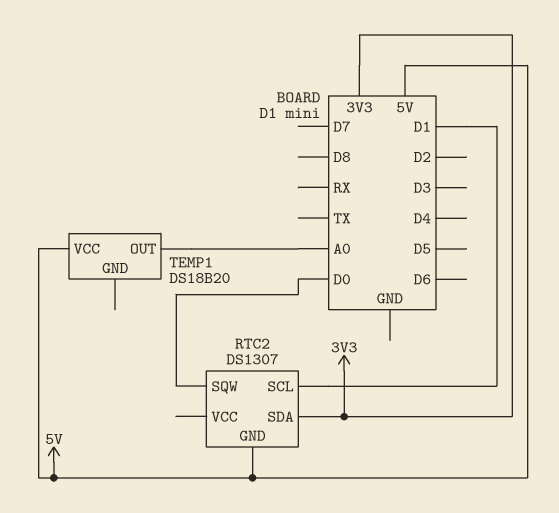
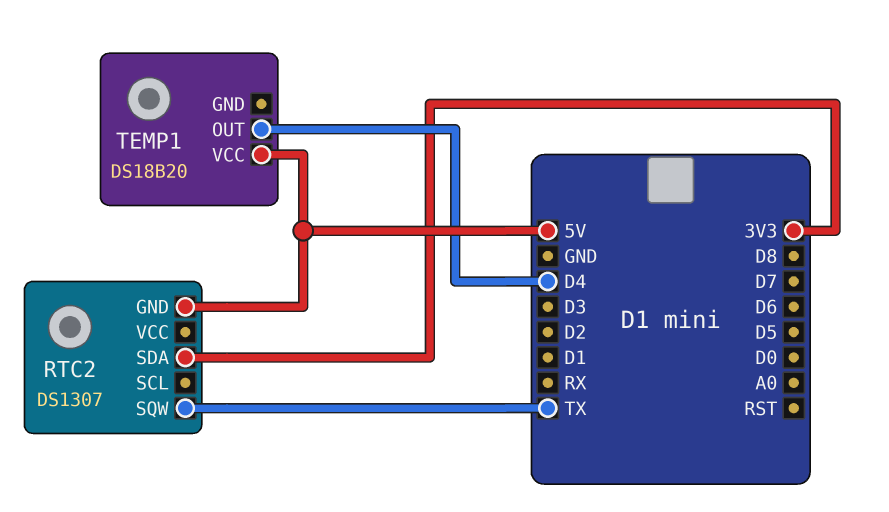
RTC2 pin SCL: D1 -> none
RTC2 pin SQW: D0 -> TX
TEMP1 pin OUT: A0 -> D4

